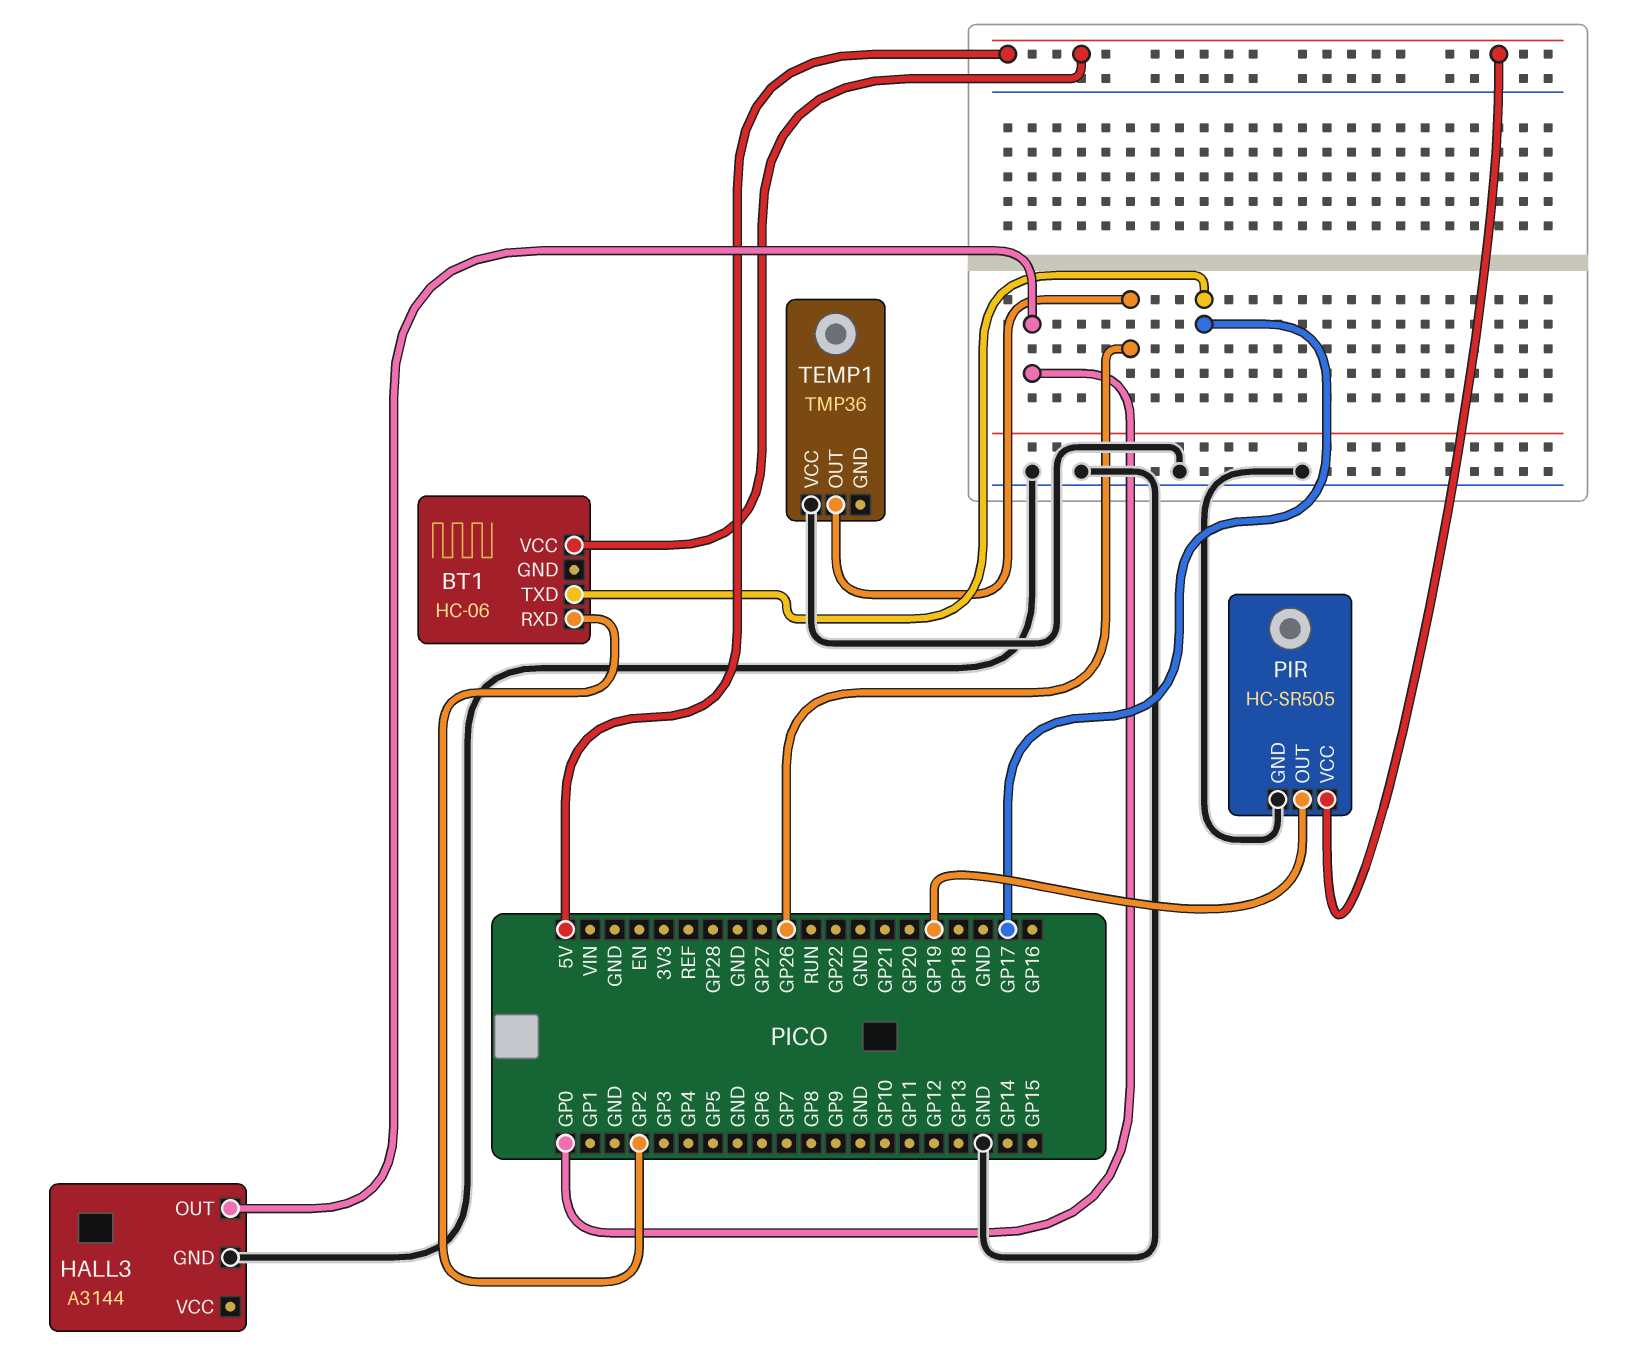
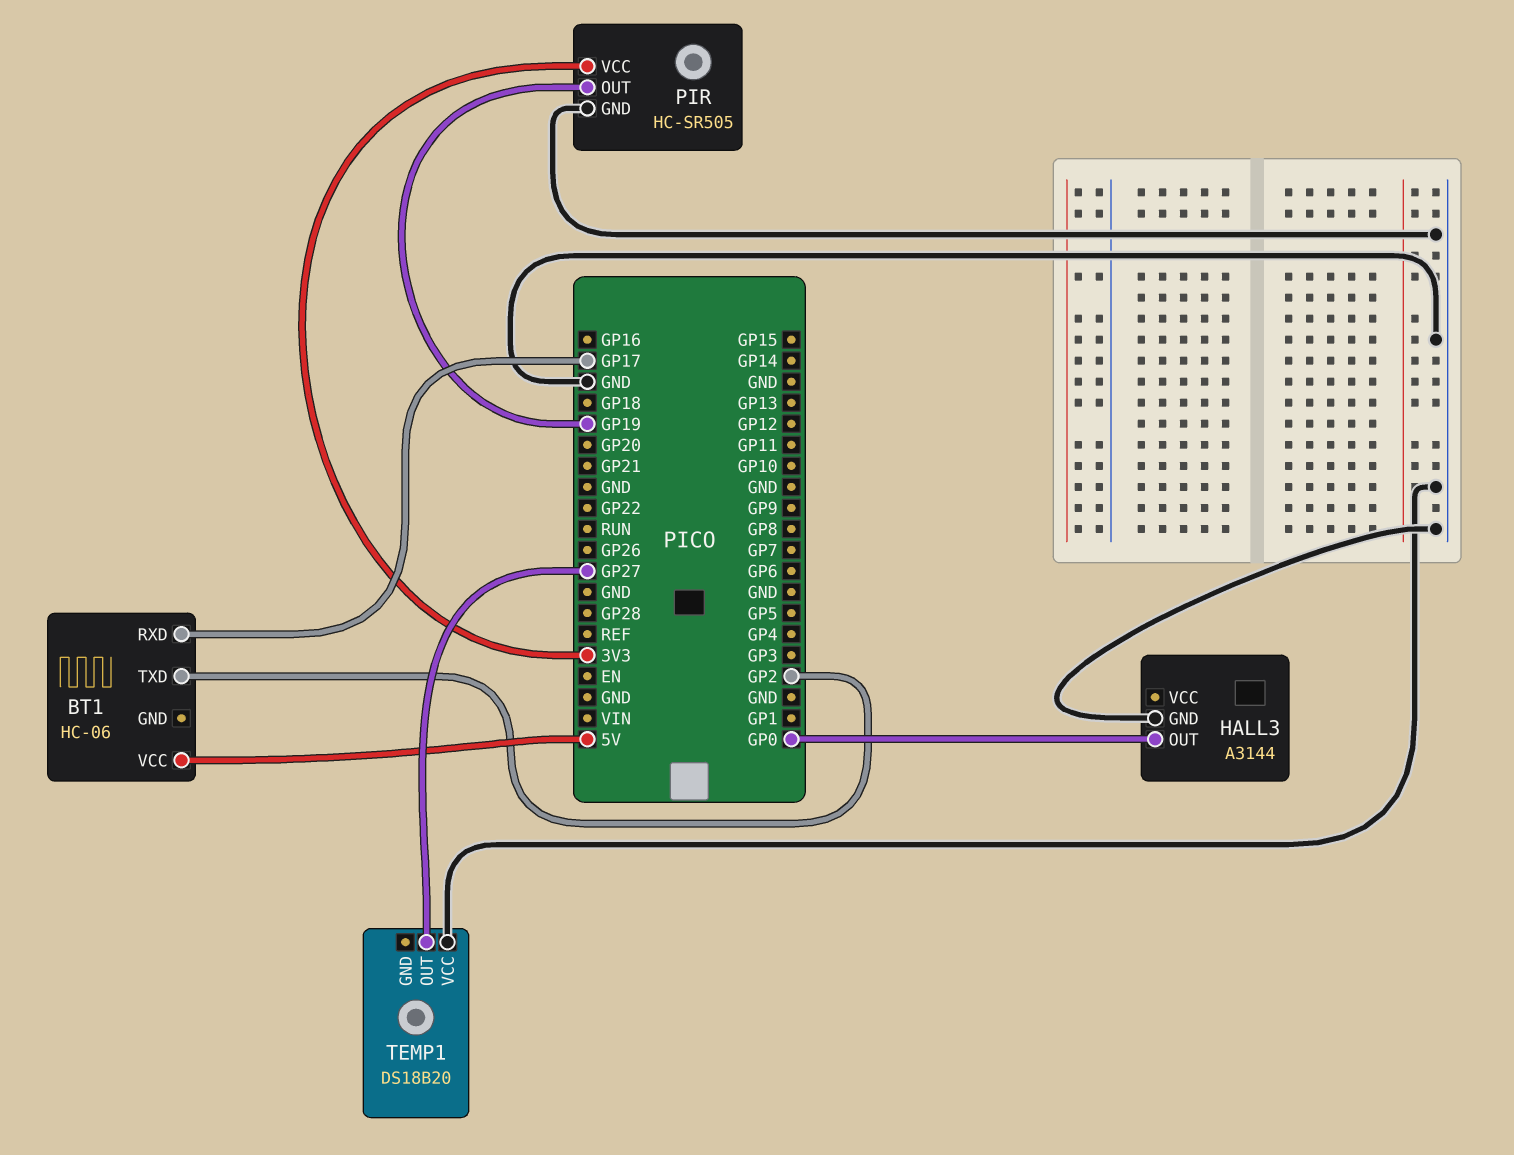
BT1 pin RXD: GP2 -> GP17
BT1 pin TXD: GP17 -> GP2
PIR pin VCC: 5V -> 3V3
TEMP1: TMP36 -> DS18B20
TEMP1 pin OUT: GP26 -> GP27

